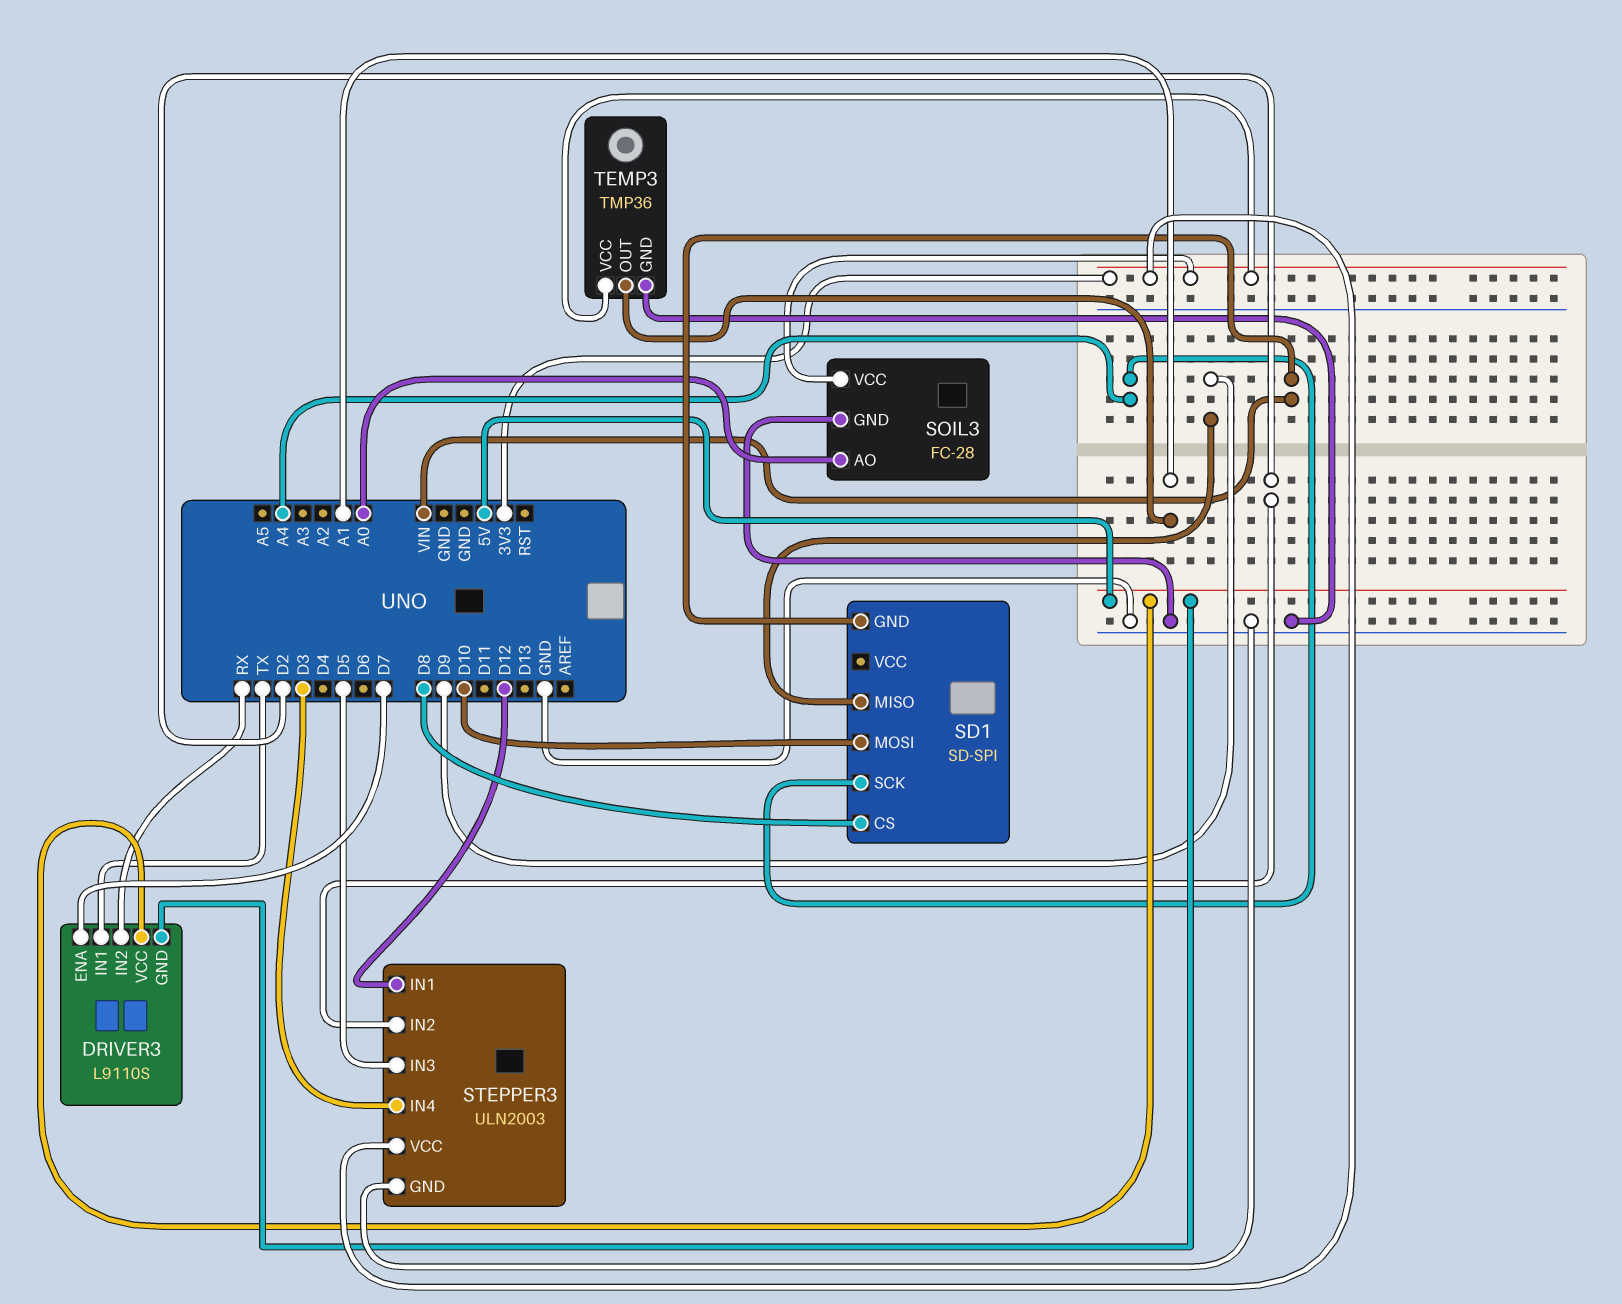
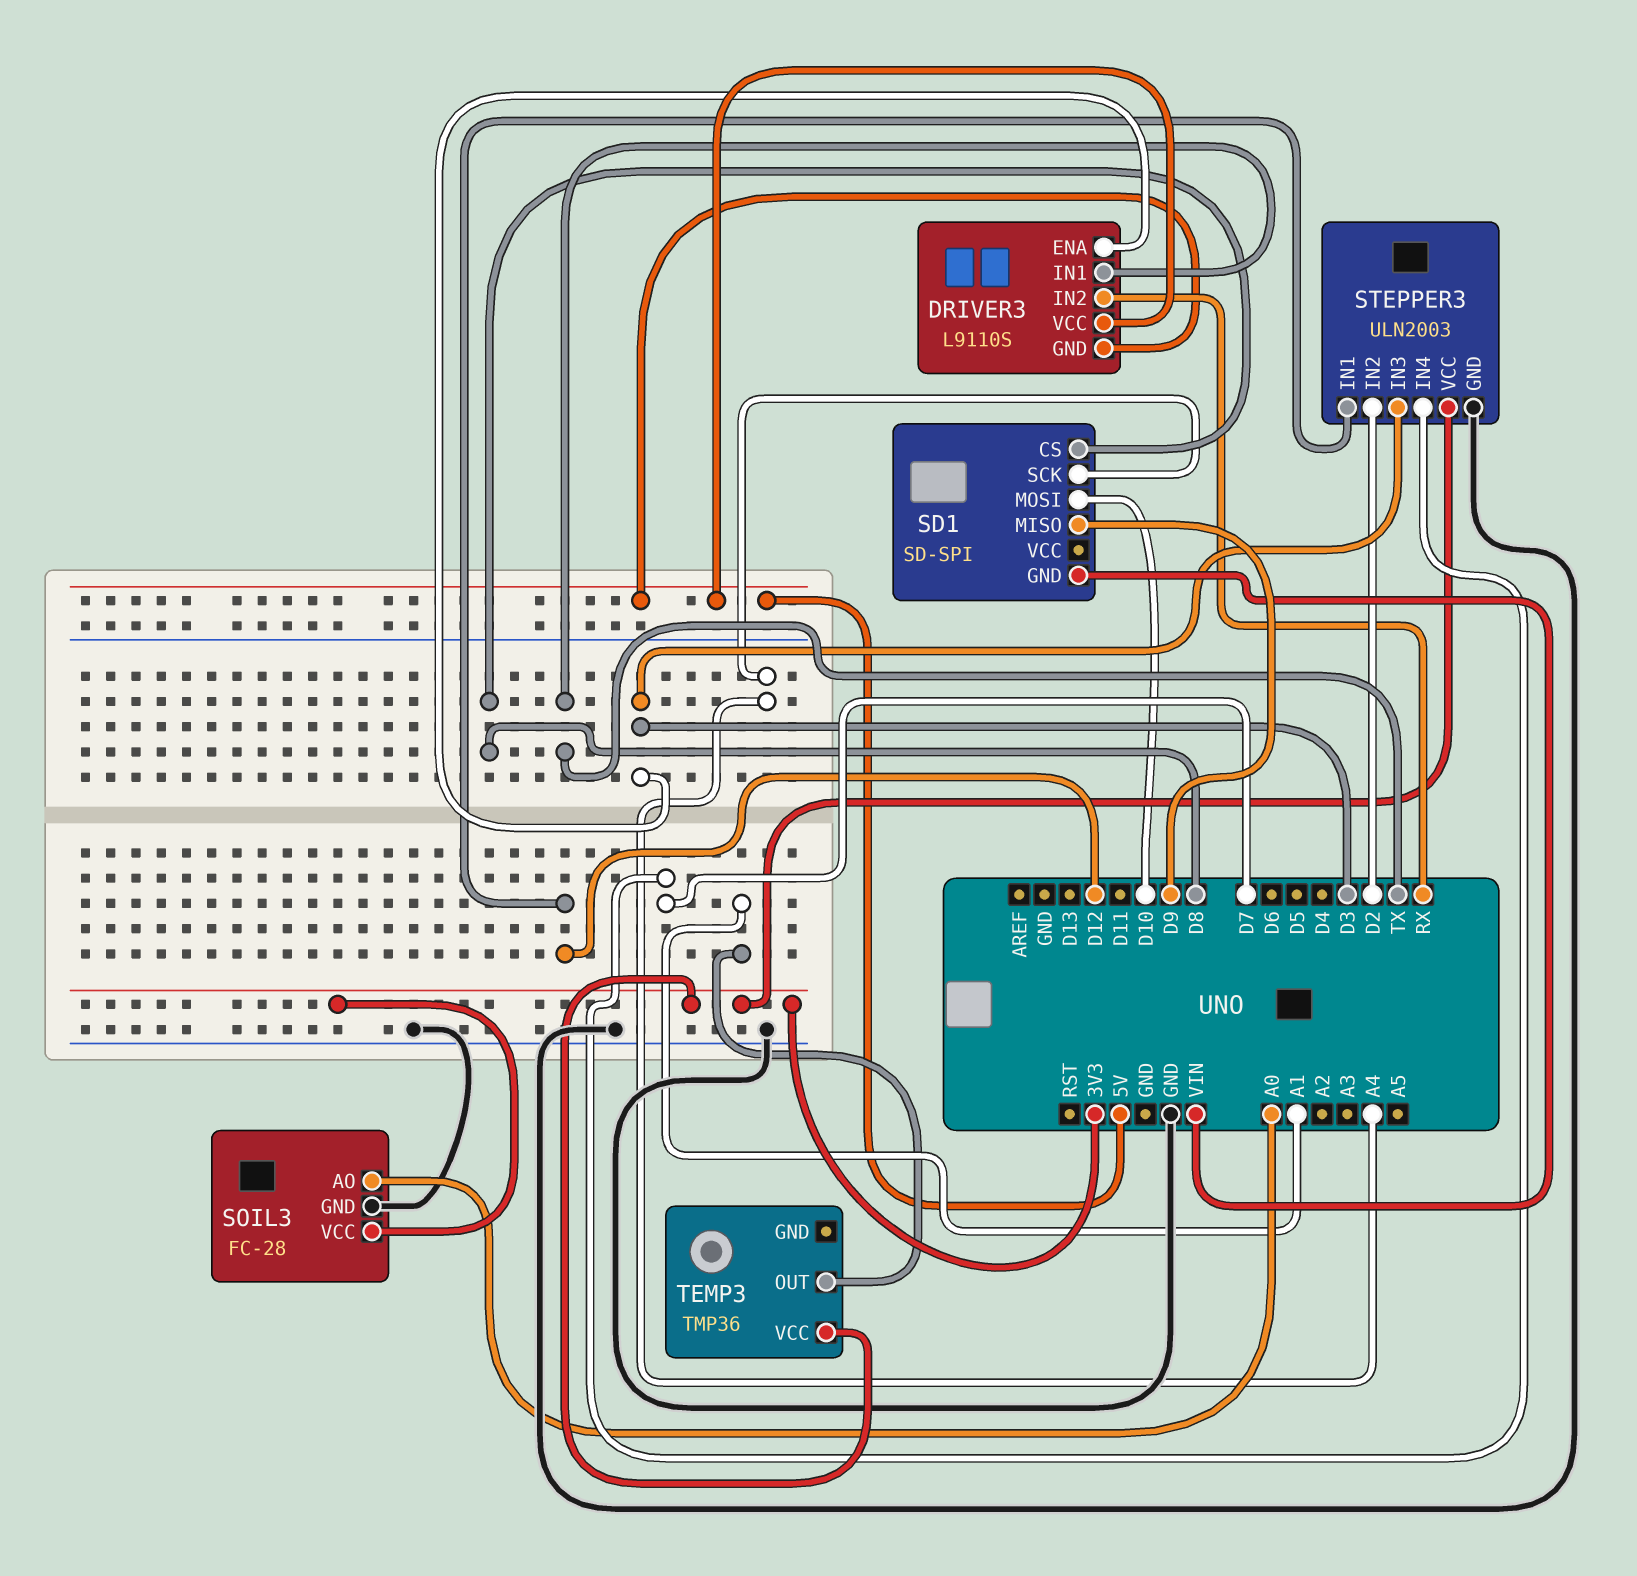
DRIVER3 pin ENA: D7 -> D3
STEPPER3 pin IN3: D5 -> D3
STEPPER3 pin IN4: D3 -> D7
TEMP3 pin GND: GND -> none

